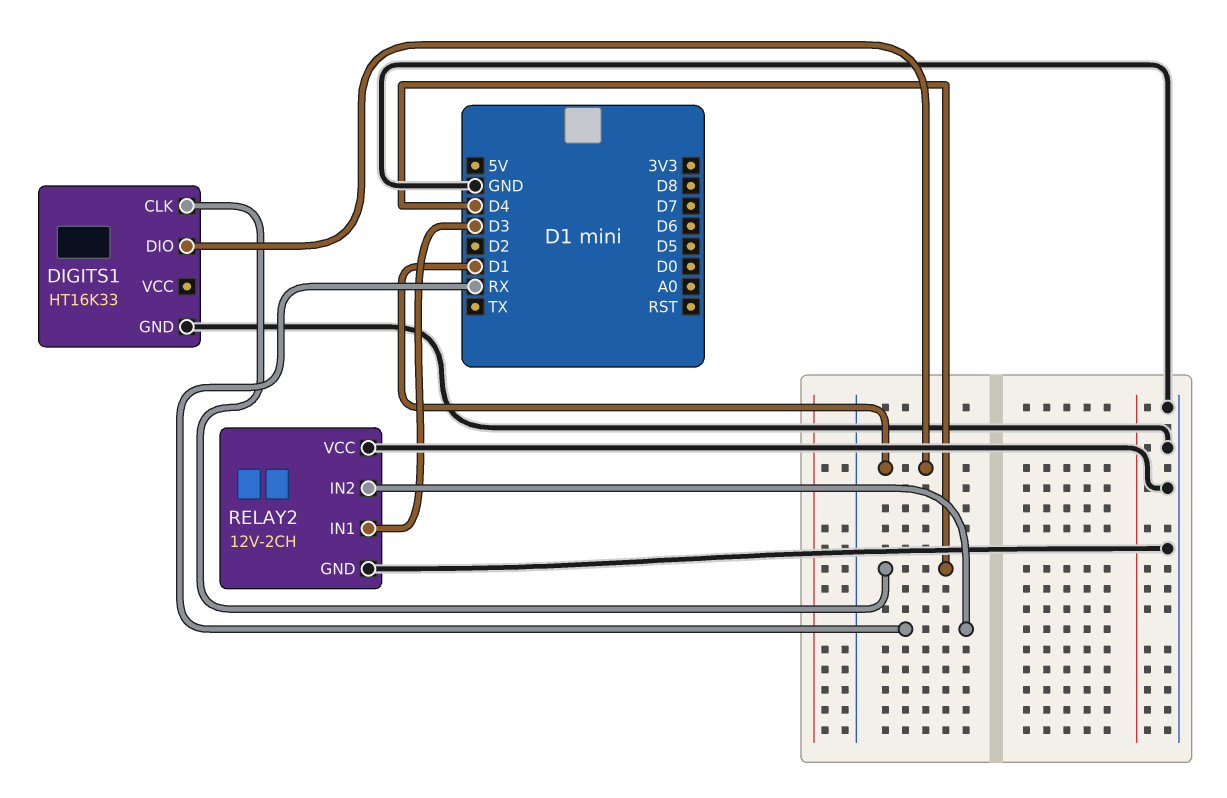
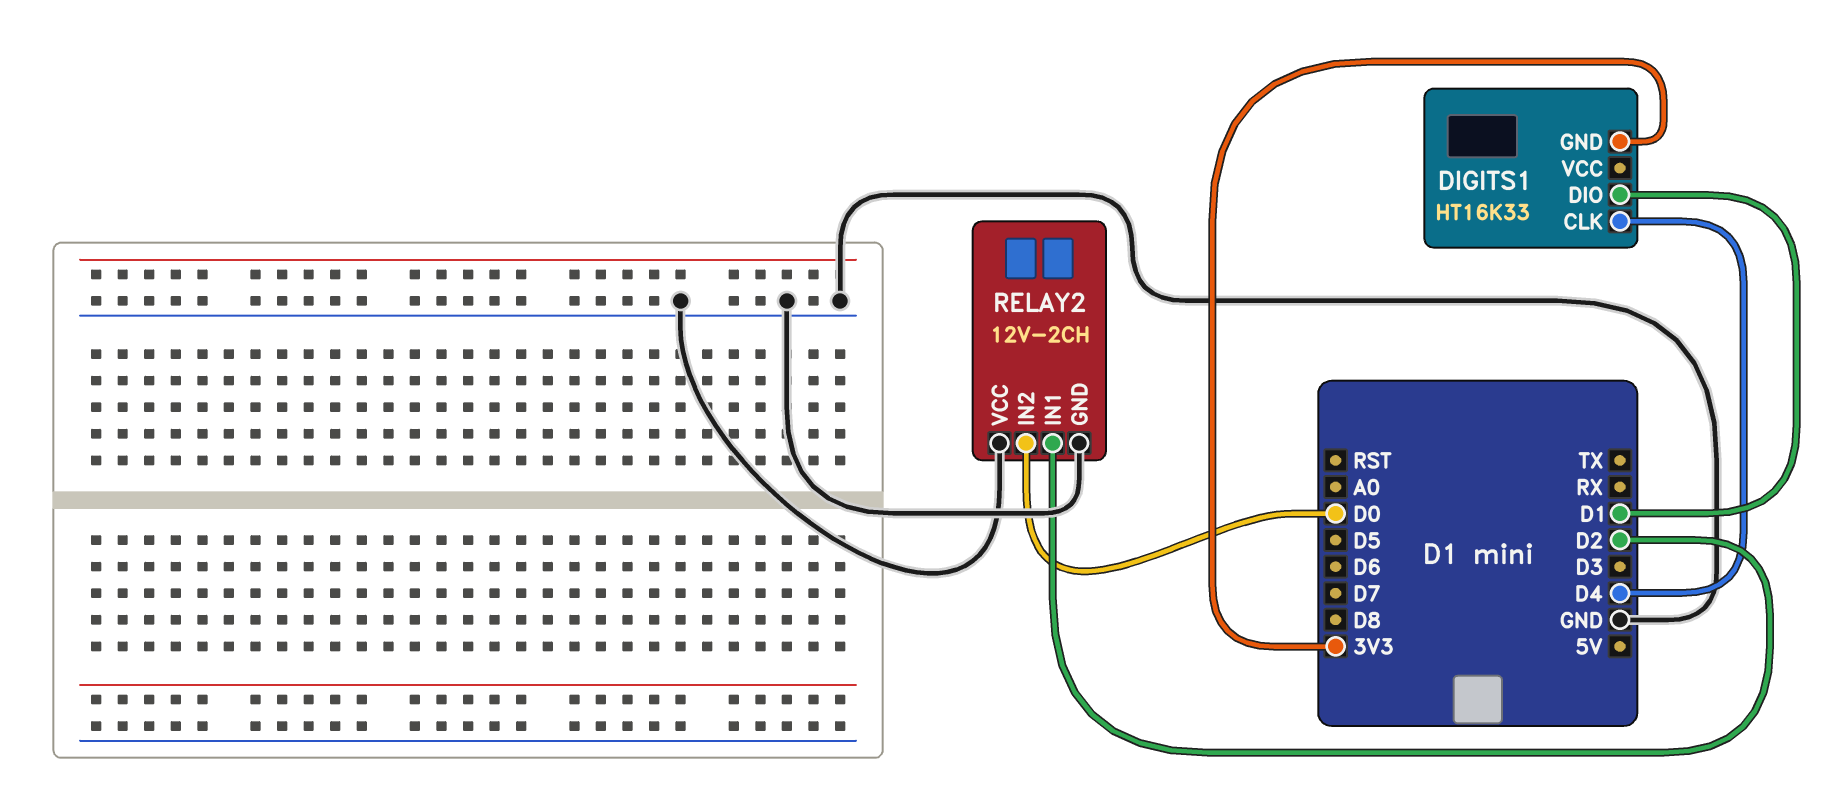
DIGITS1 pin GND: GND -> 3V3
RELAY2 pin IN1: D3 -> D2
RELAY2 pin IN2: RX -> D0

